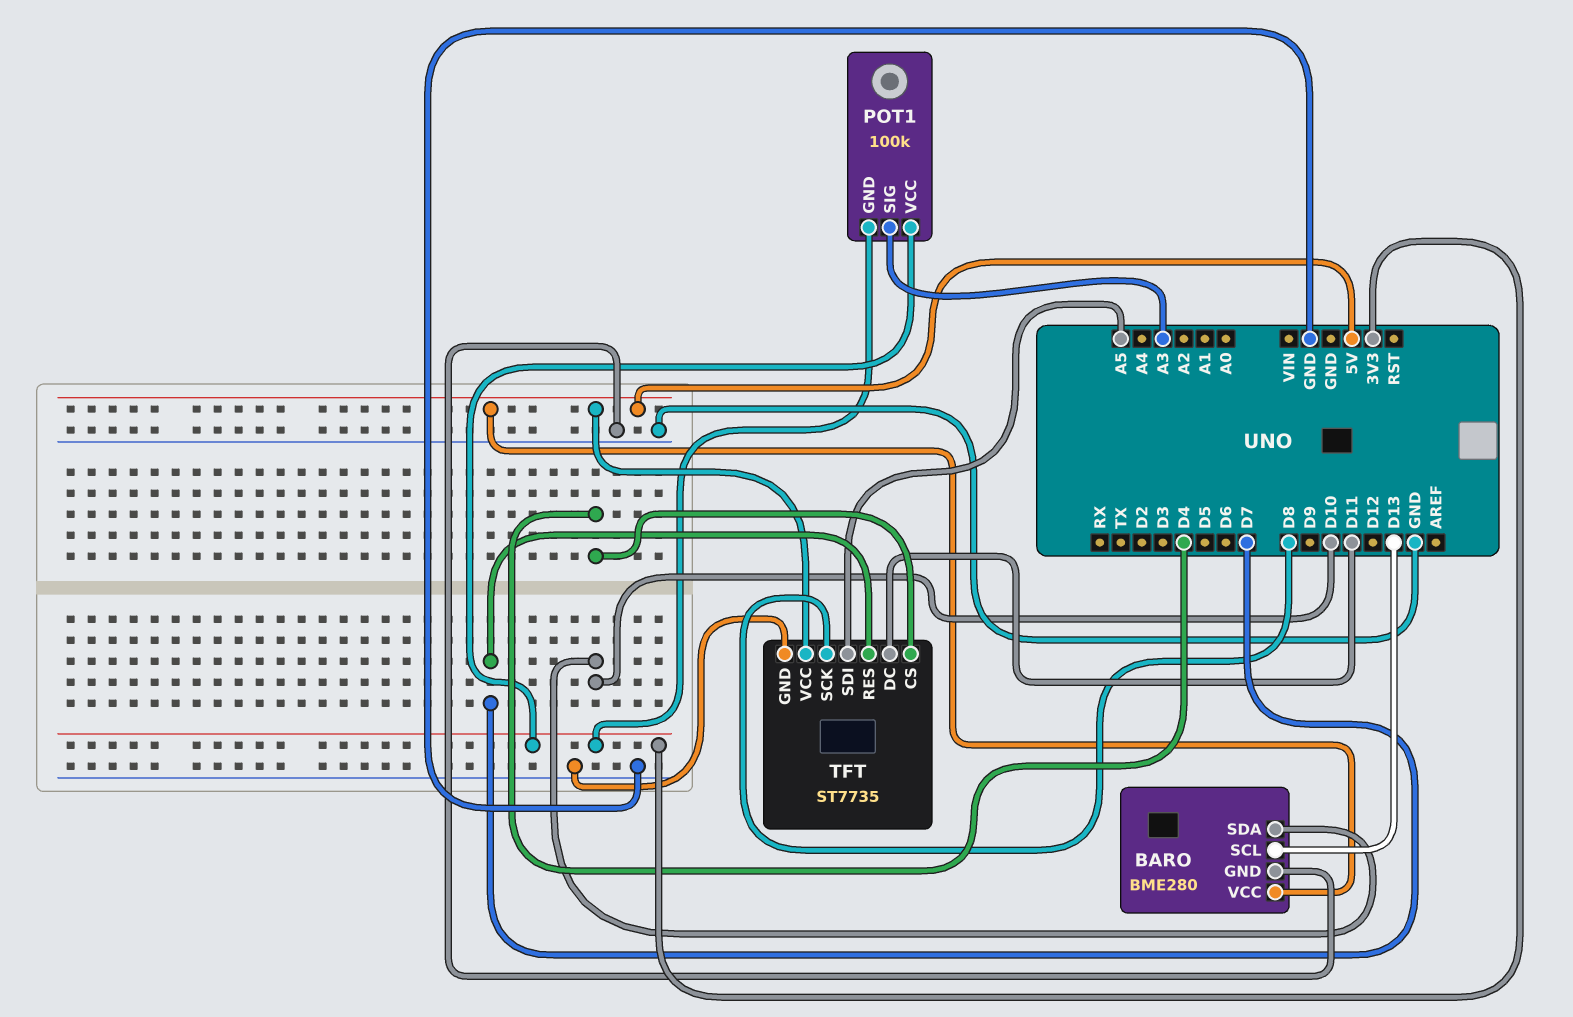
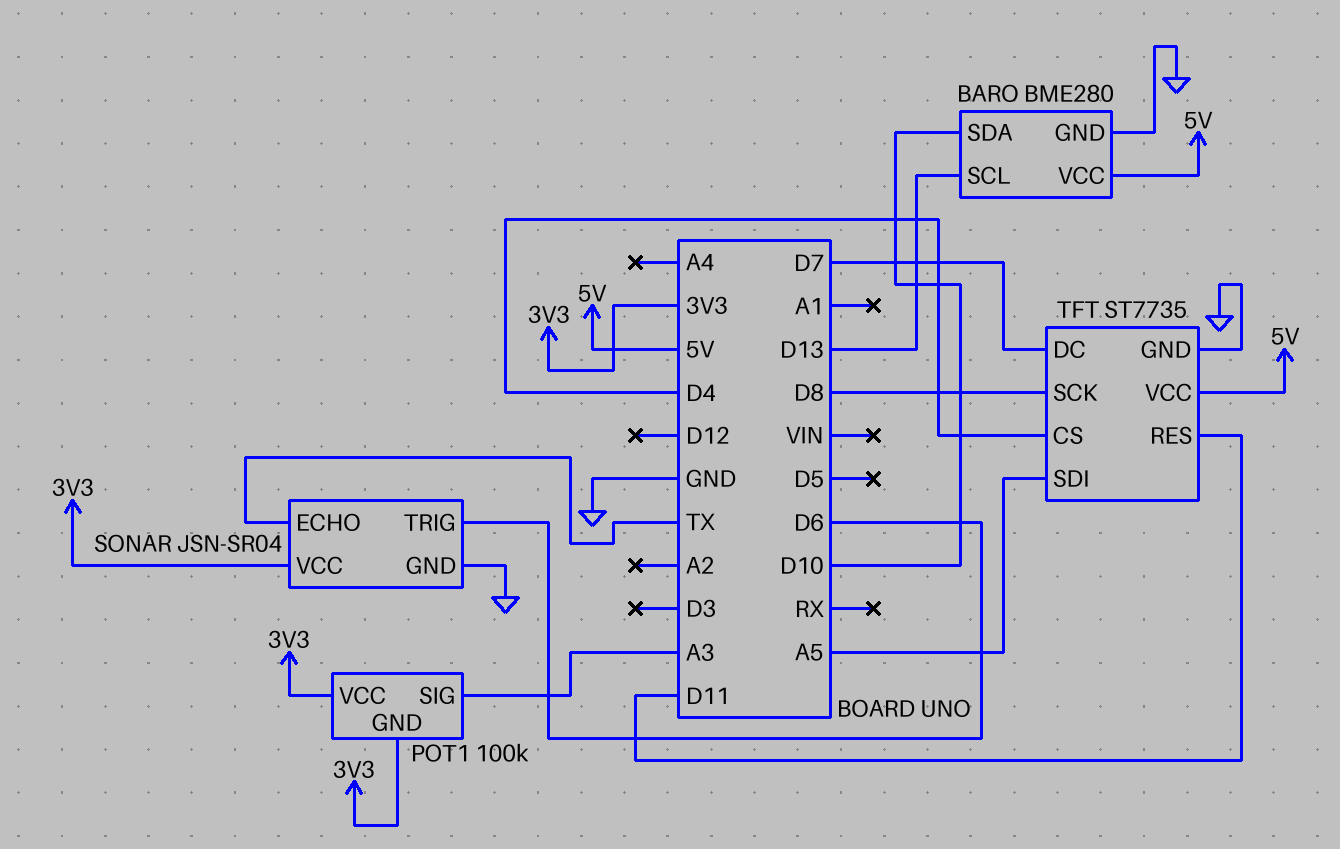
SONAR: none -> JSN-SR04
SONAR pin ECHO: none -> TX
SONAR pin GND: none -> GND
SONAR pin TRIG: none -> D6
SONAR pin VCC: none -> 3V3
TFT pin DC: D11 -> D7
TFT pin RES: D7 -> D11

